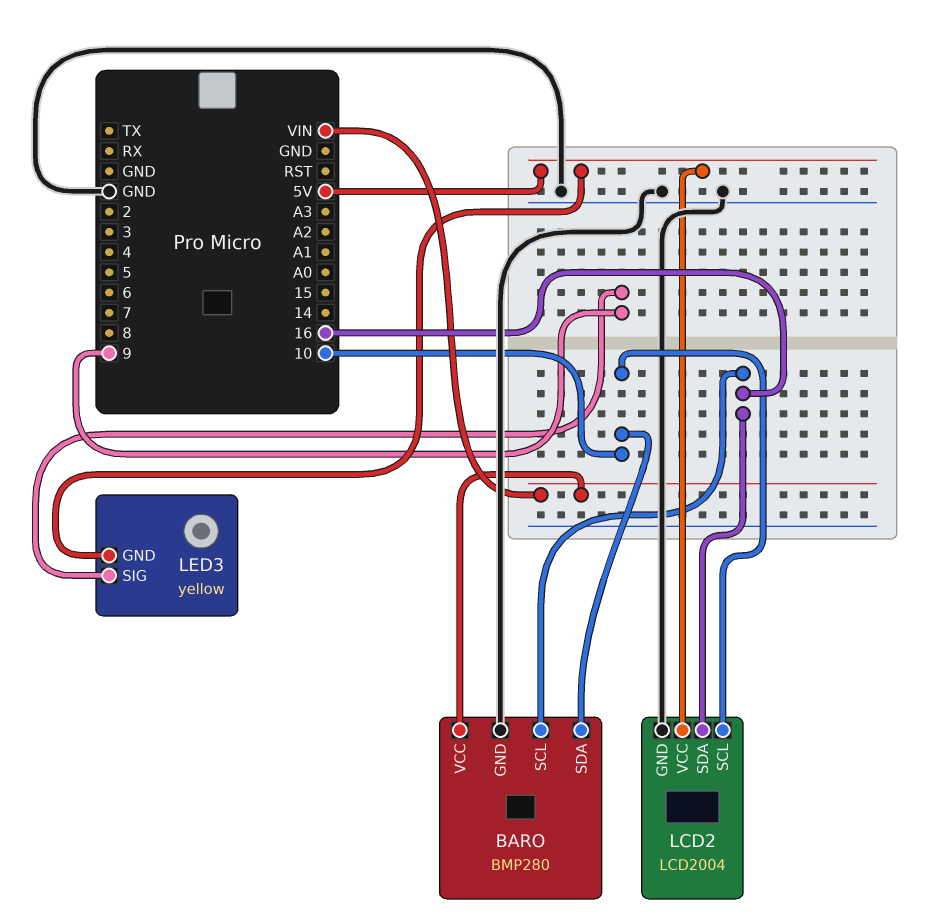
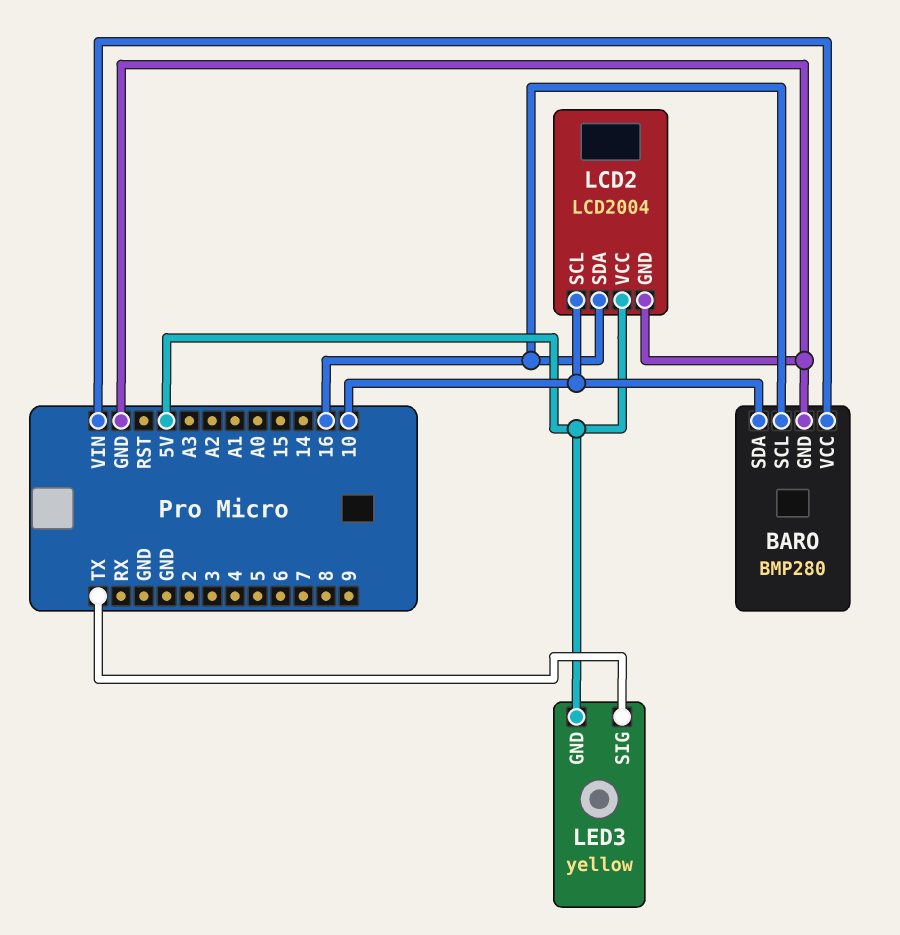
LED3 pin SIG: 9 -> TX

